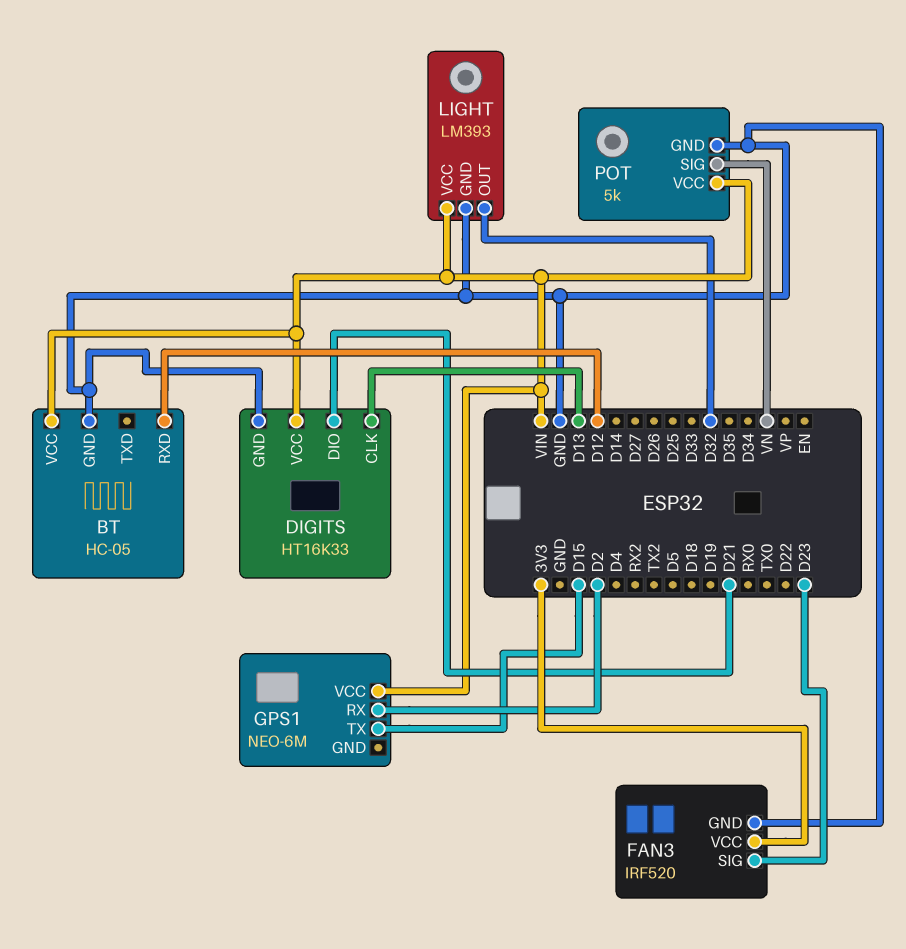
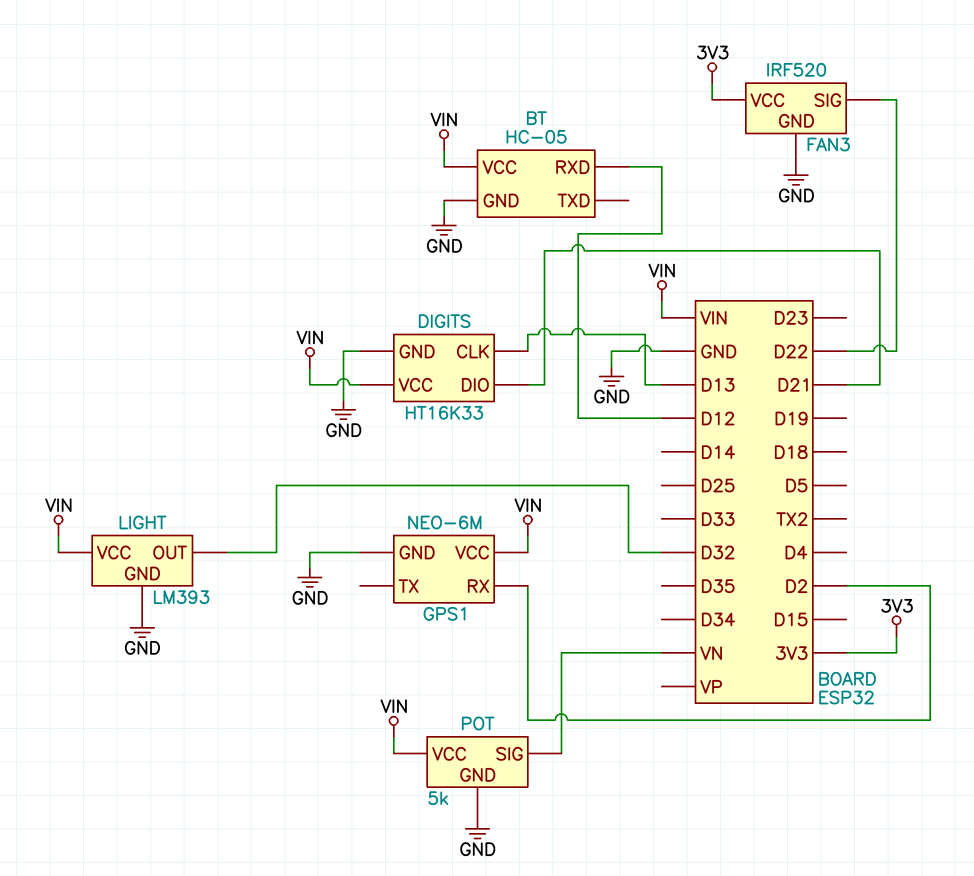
FAN3 pin SIG: D23 -> D22
GPS1 pin GND: none -> GND
GPS1 pin TX: D15 -> none

